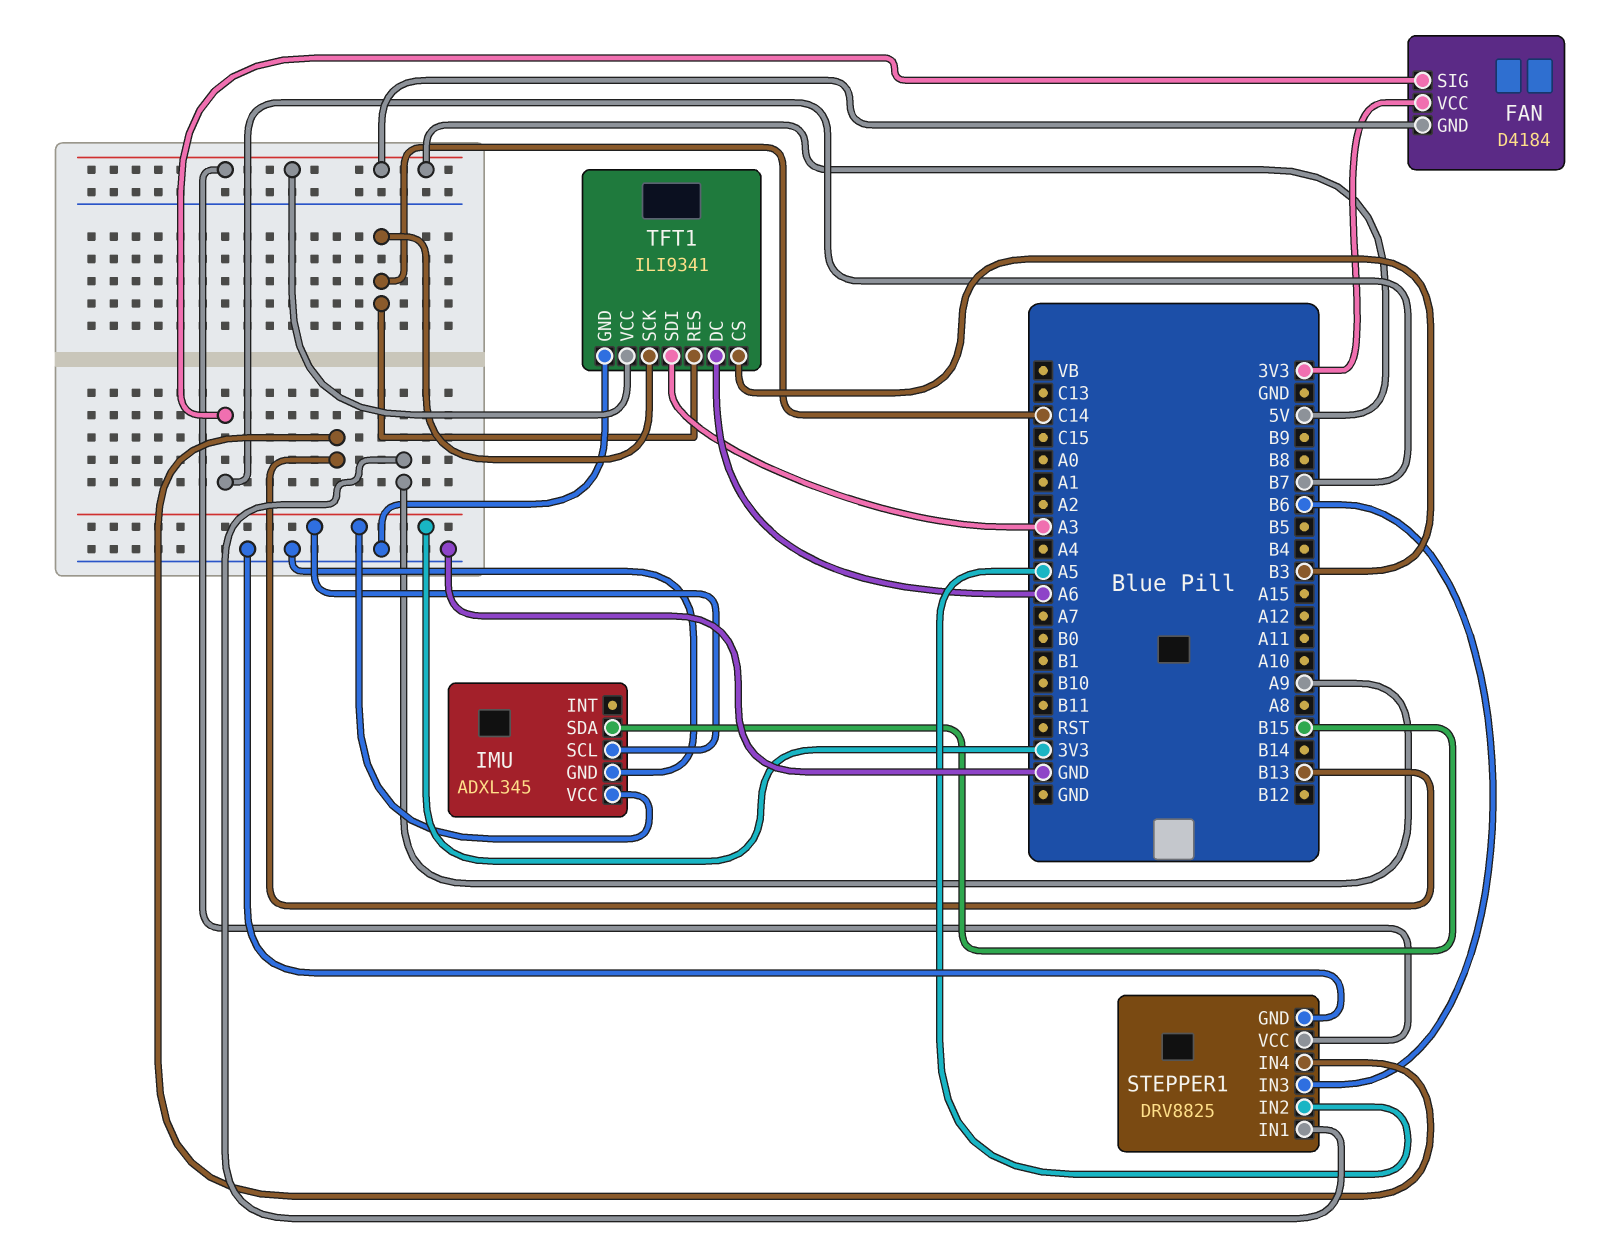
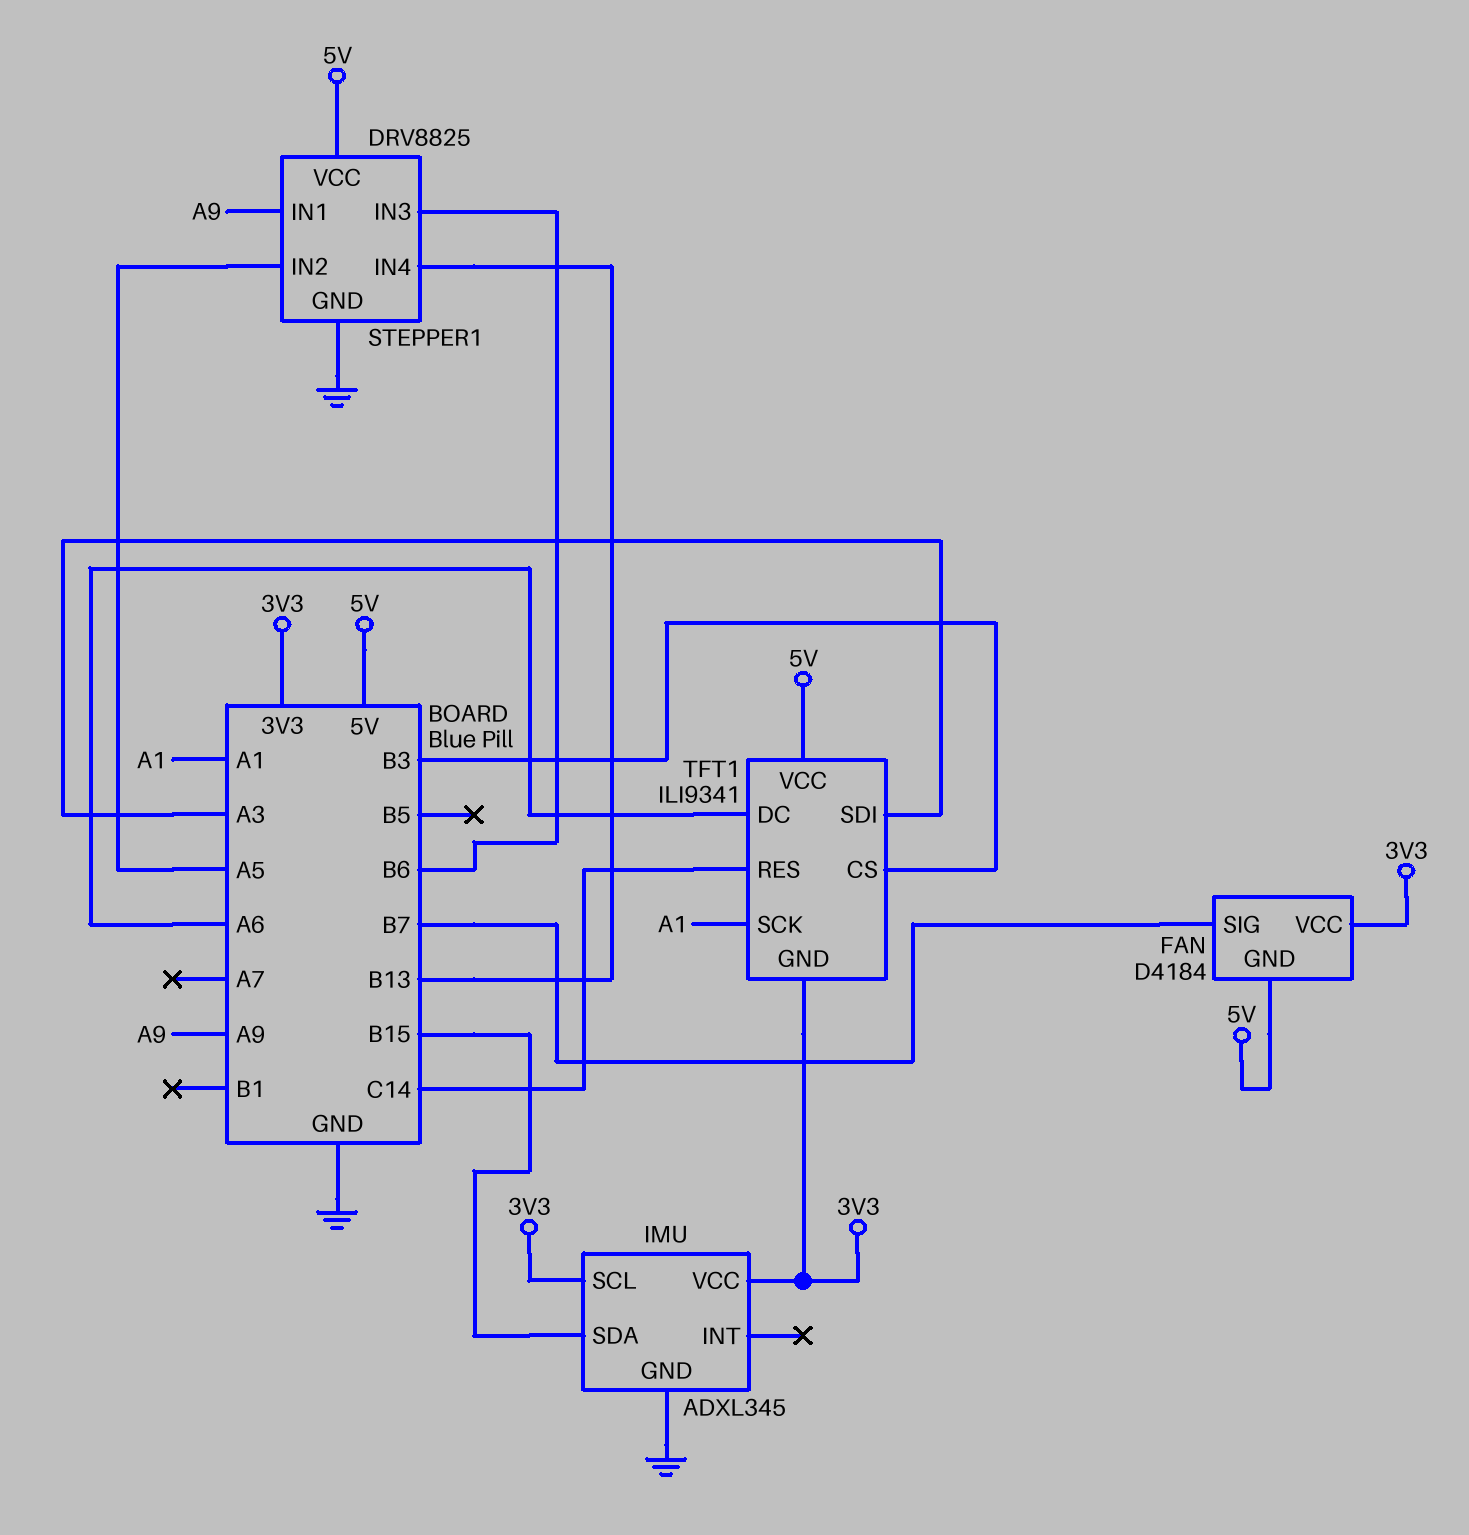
TFT1 pin GND: GND -> 3V3
TFT1 pin SCK: C14 -> A1

